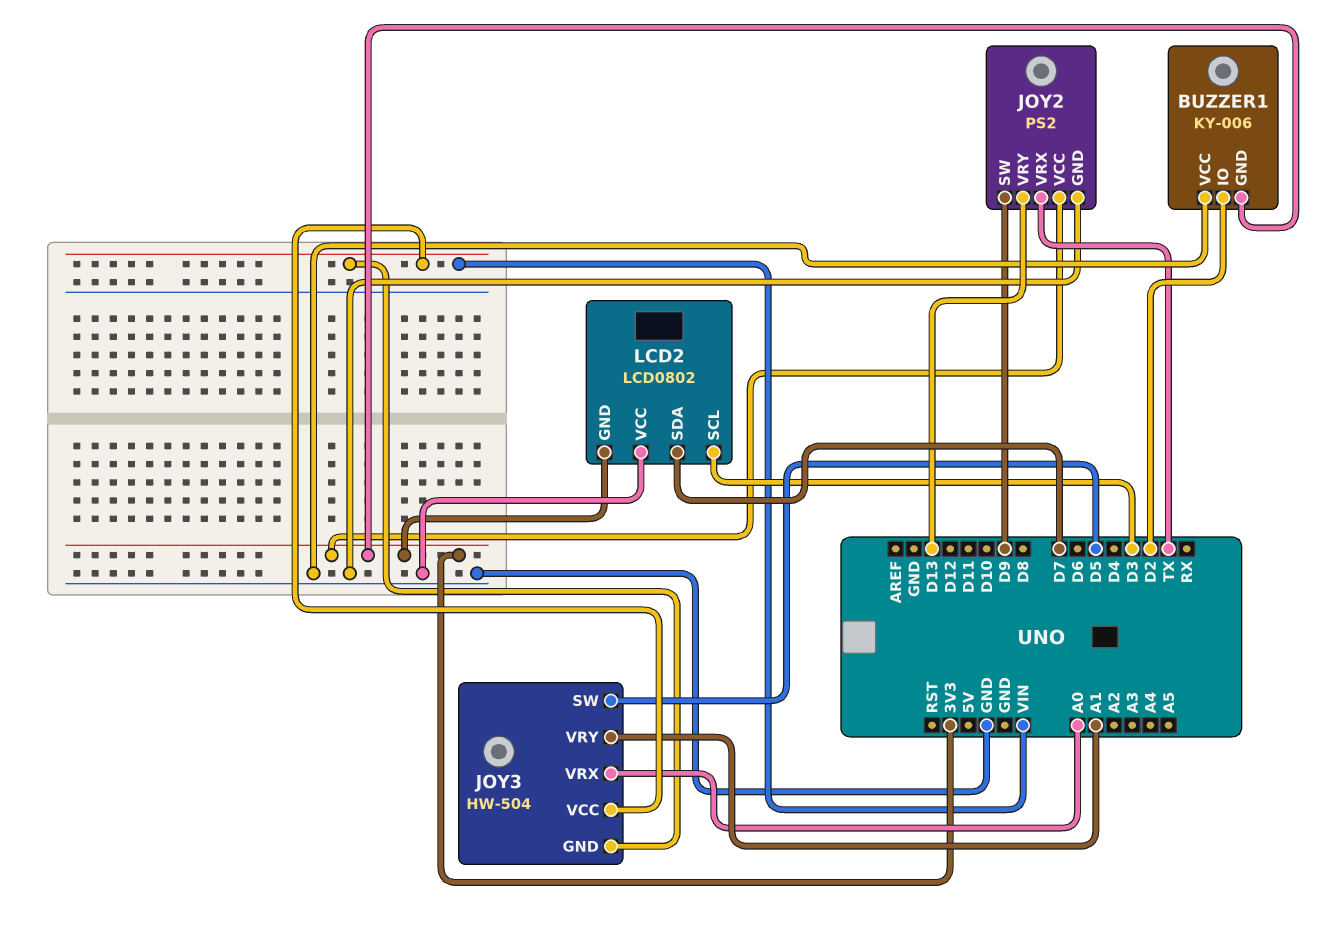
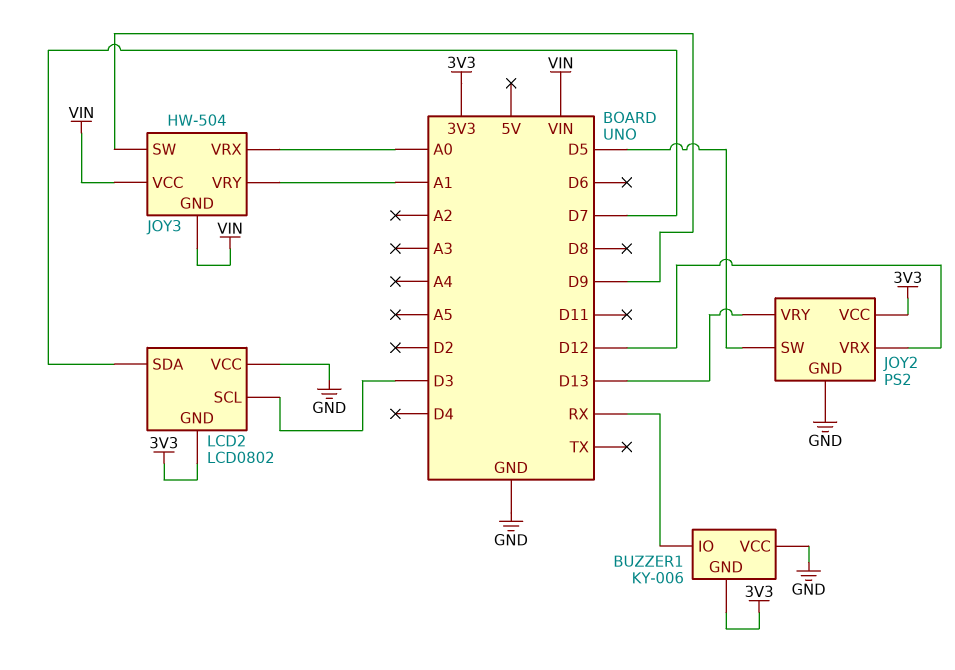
BUZZER1 pin IO: D2 -> RX
JOY2 pin SW: D9 -> D5
JOY2 pin VRX: TX -> D12
JOY3 pin SW: D5 -> D9

